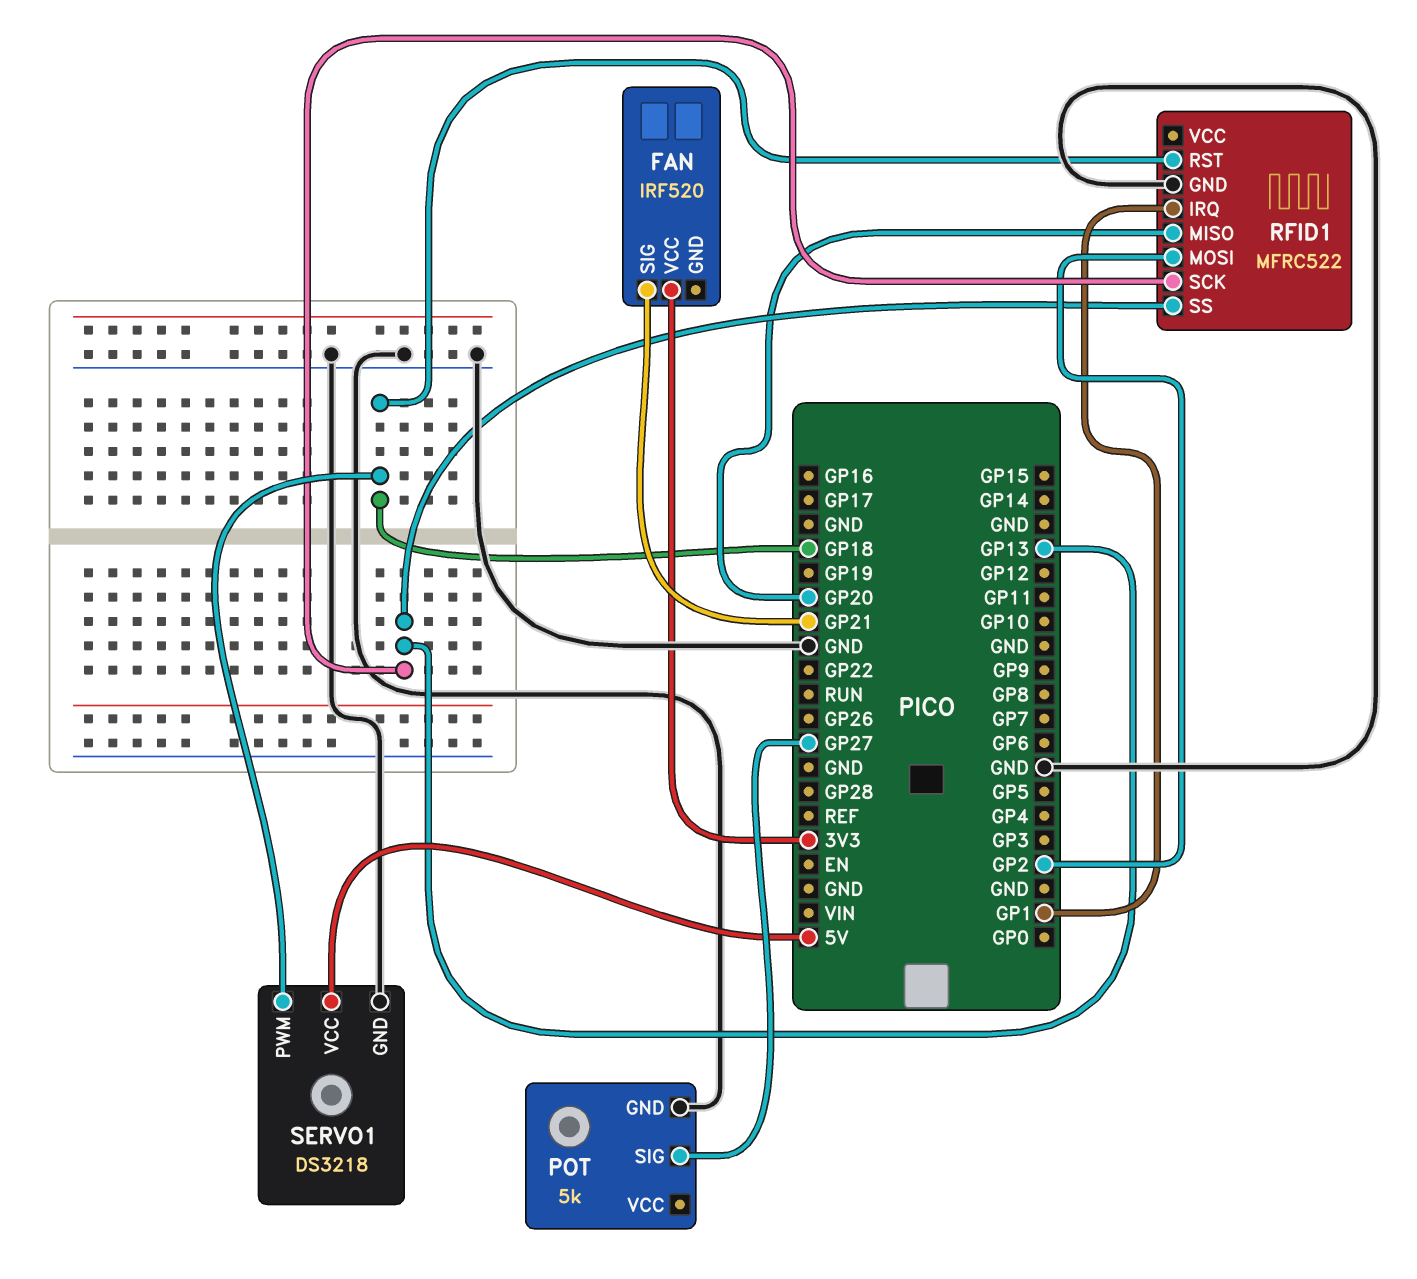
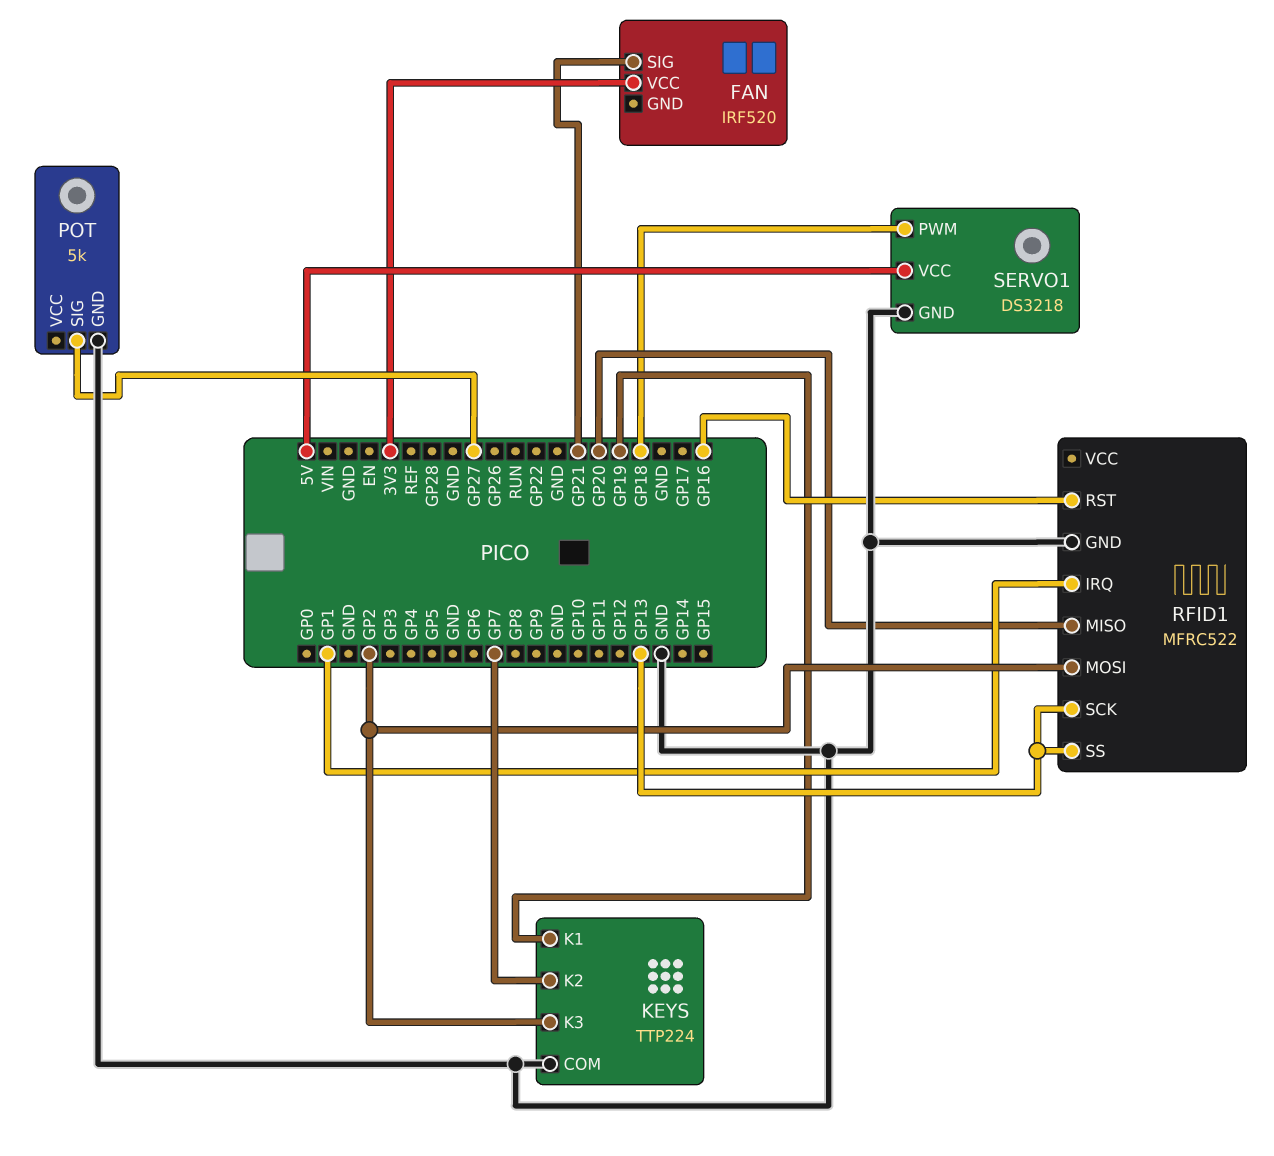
KEYS: none -> TTP224
KEYS pin COM: none -> GND
KEYS pin K1: none -> GP19
KEYS pin K2: none -> GP7
KEYS pin K3: none -> GP2
RFID1 pin RST: GP18 -> GP16

